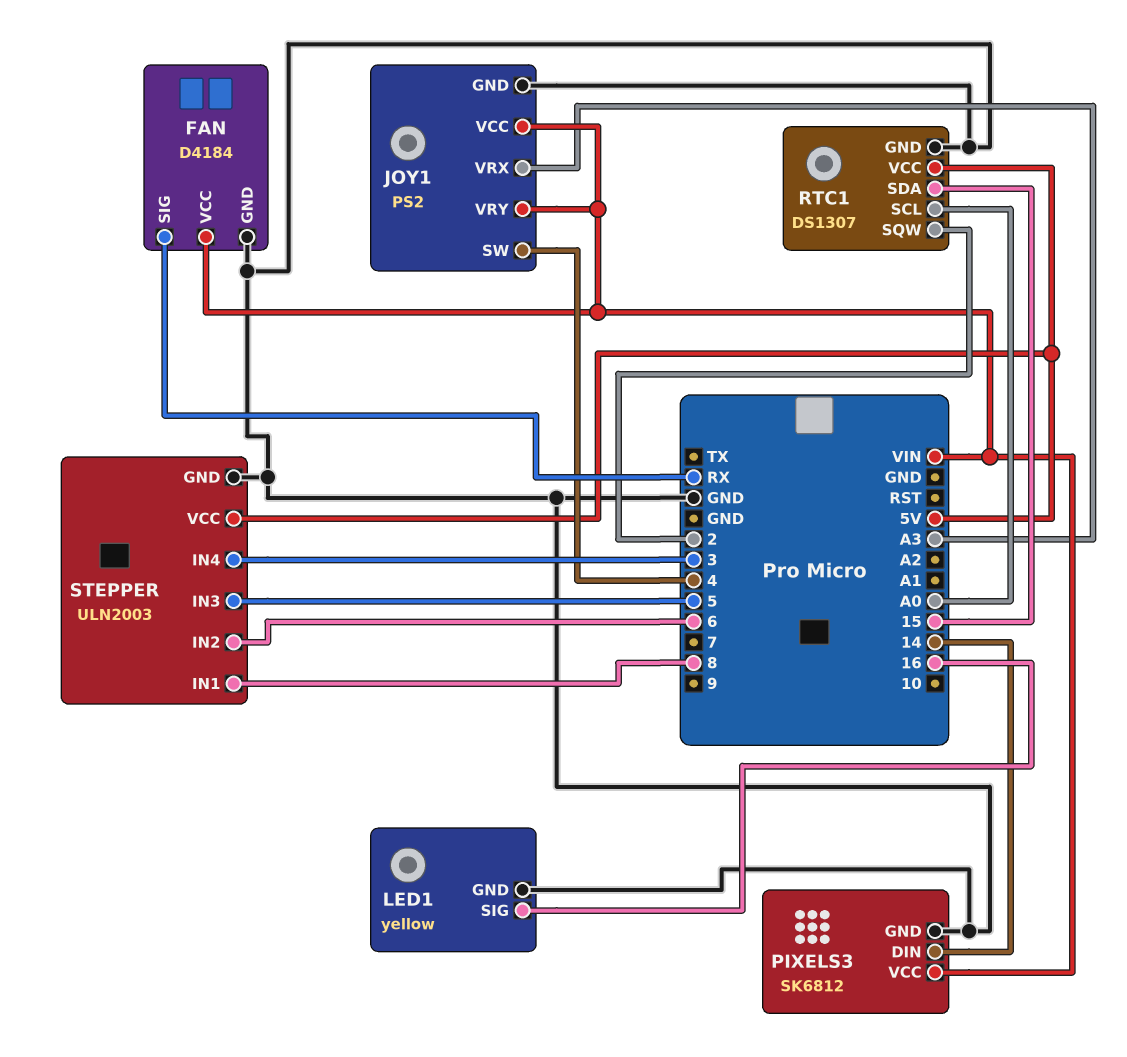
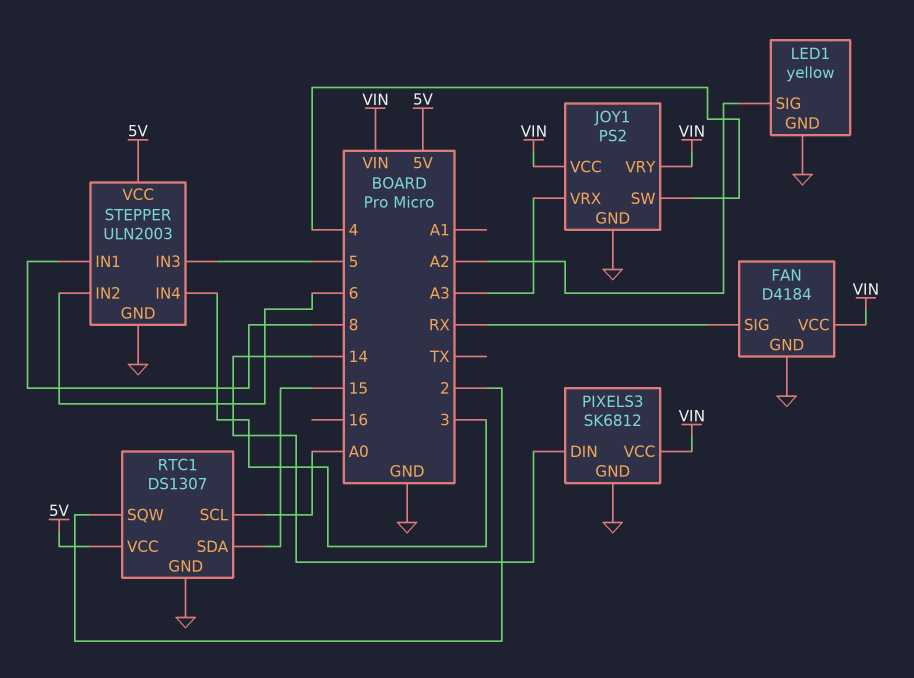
LED1 pin SIG: 16 -> A2

